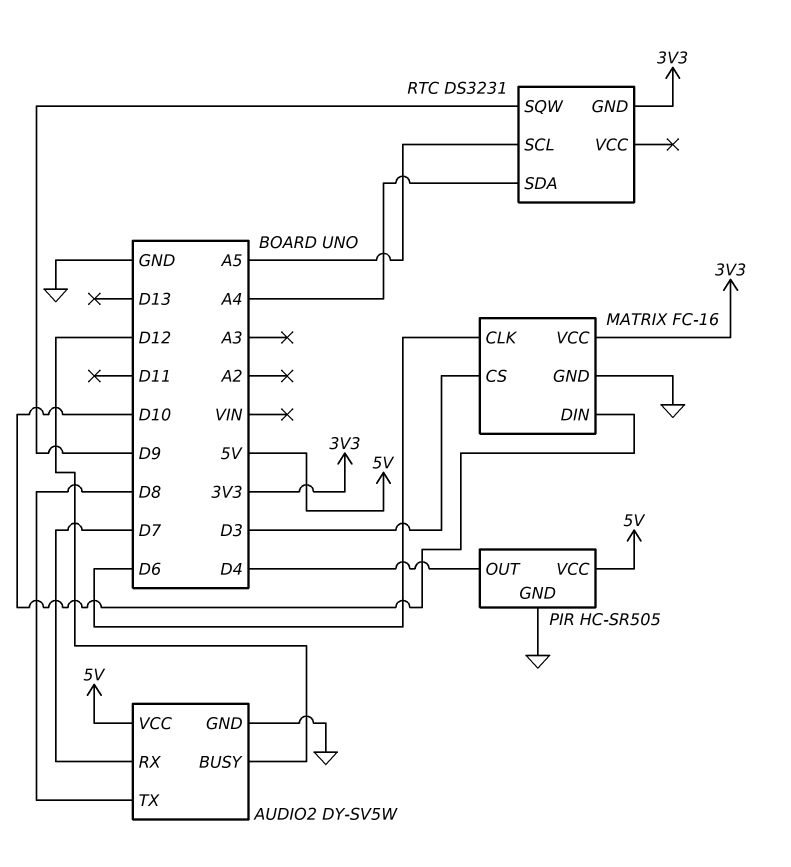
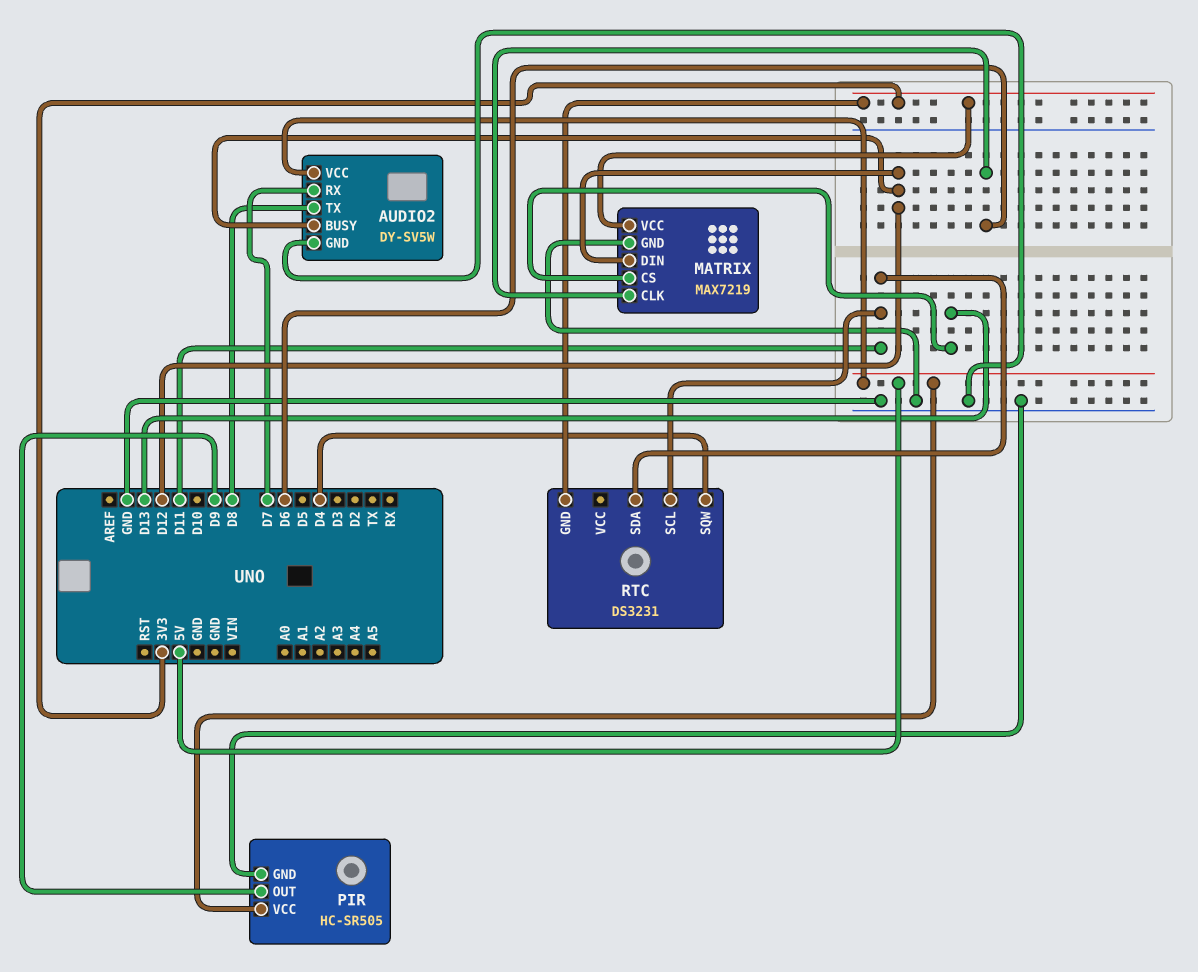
MATRIX: FC-16 -> MAX7219
MATRIX pin CS: D3 -> D13
MATRIX pin DIN: D10 -> D12
PIR pin OUT: D4 -> D9
RTC pin SCL: A5 -> D11
RTC pin SDA: A4 -> D11
RTC pin SQW: D9 -> D4

